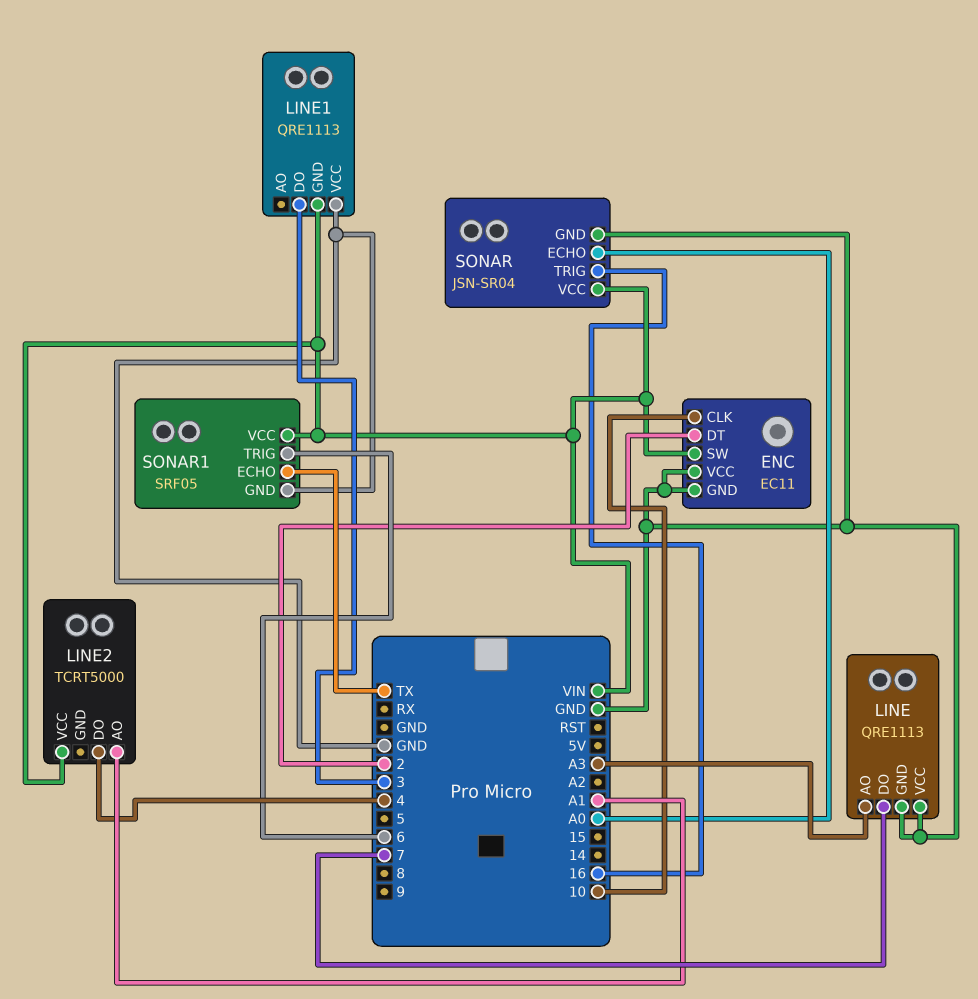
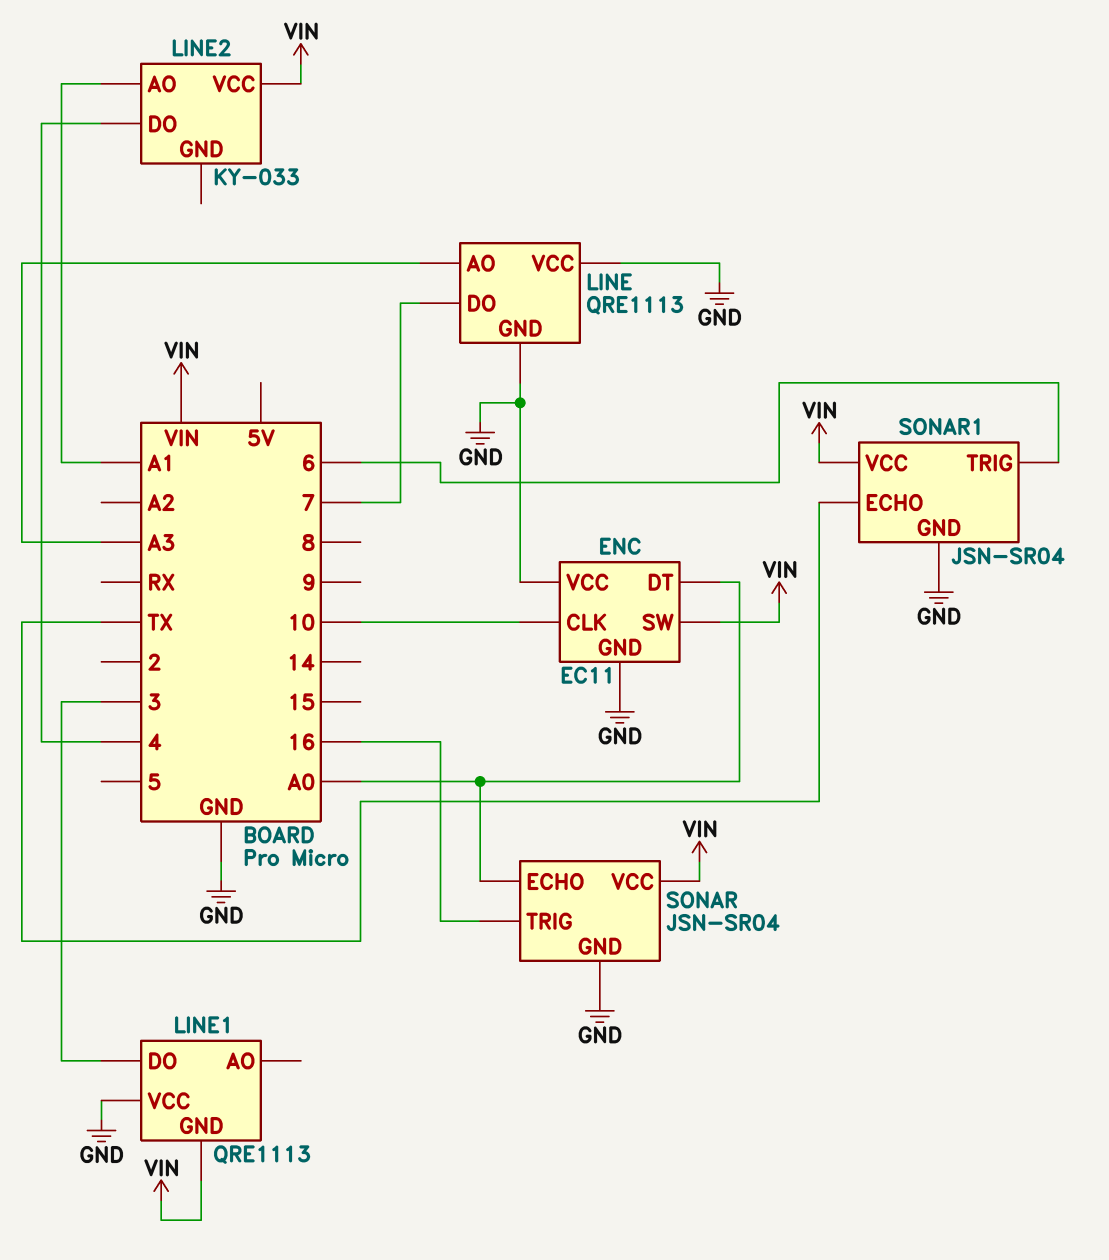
ENC pin DT: 2 -> A0
LINE2: TCRT5000 -> KY-033
SONAR1: SRF05 -> JSN-SR04

